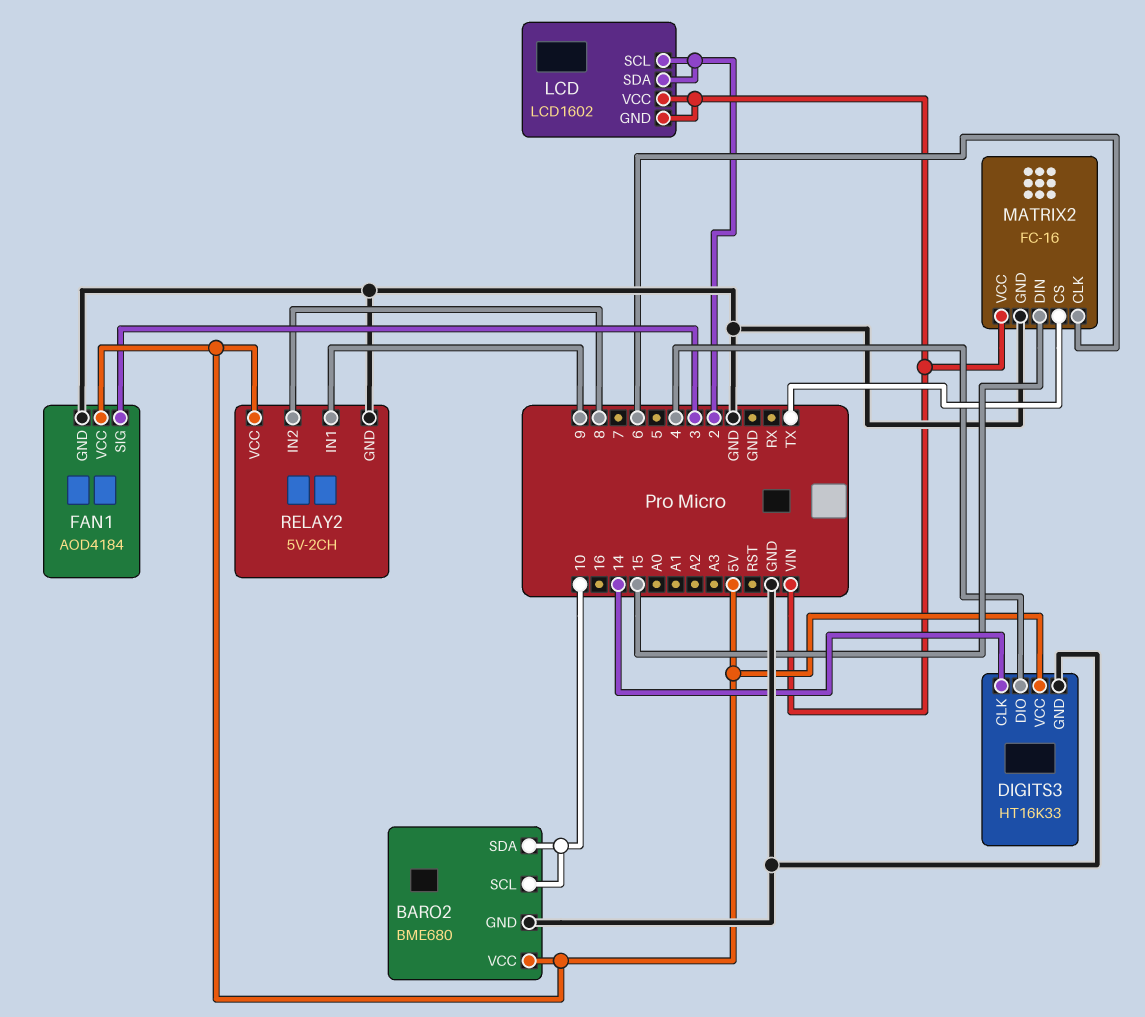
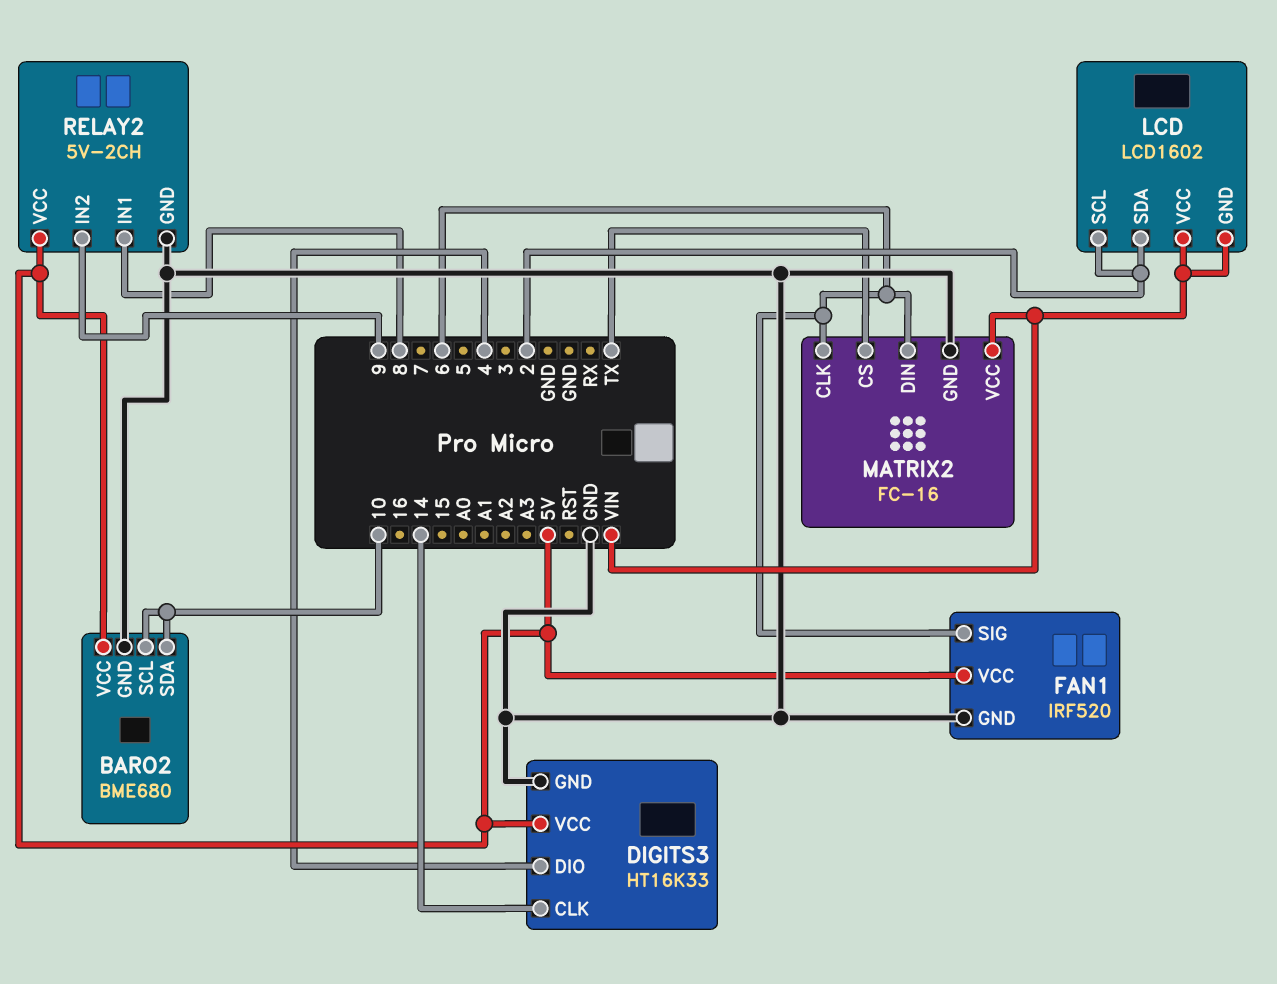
FAN1: AOD4184 -> IRF520
FAN1 pin SIG: 3 -> 6
MATRIX2 pin DIN: 15 -> 6
RELAY2 pin IN1: 9 -> 8
RELAY2 pin IN2: 8 -> 9

